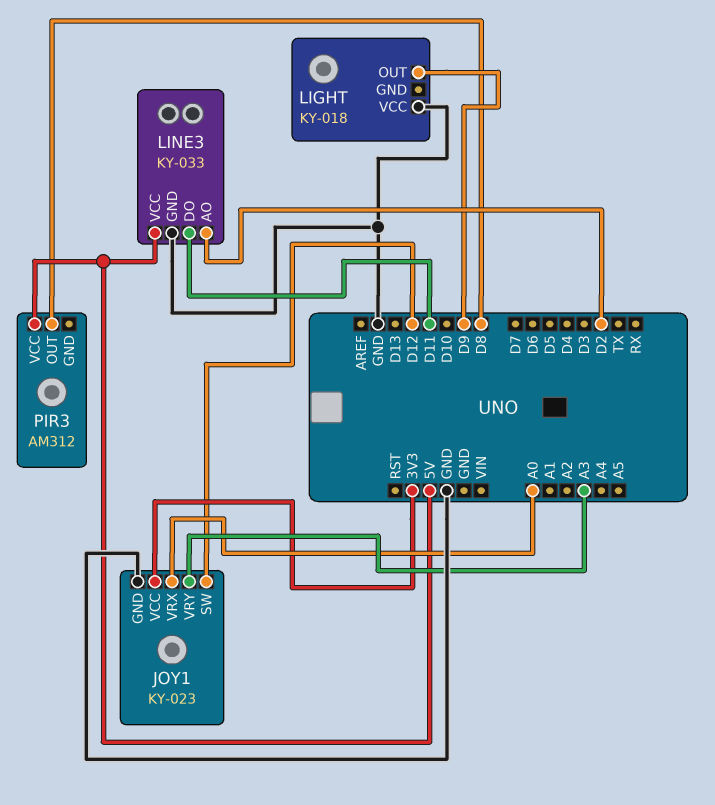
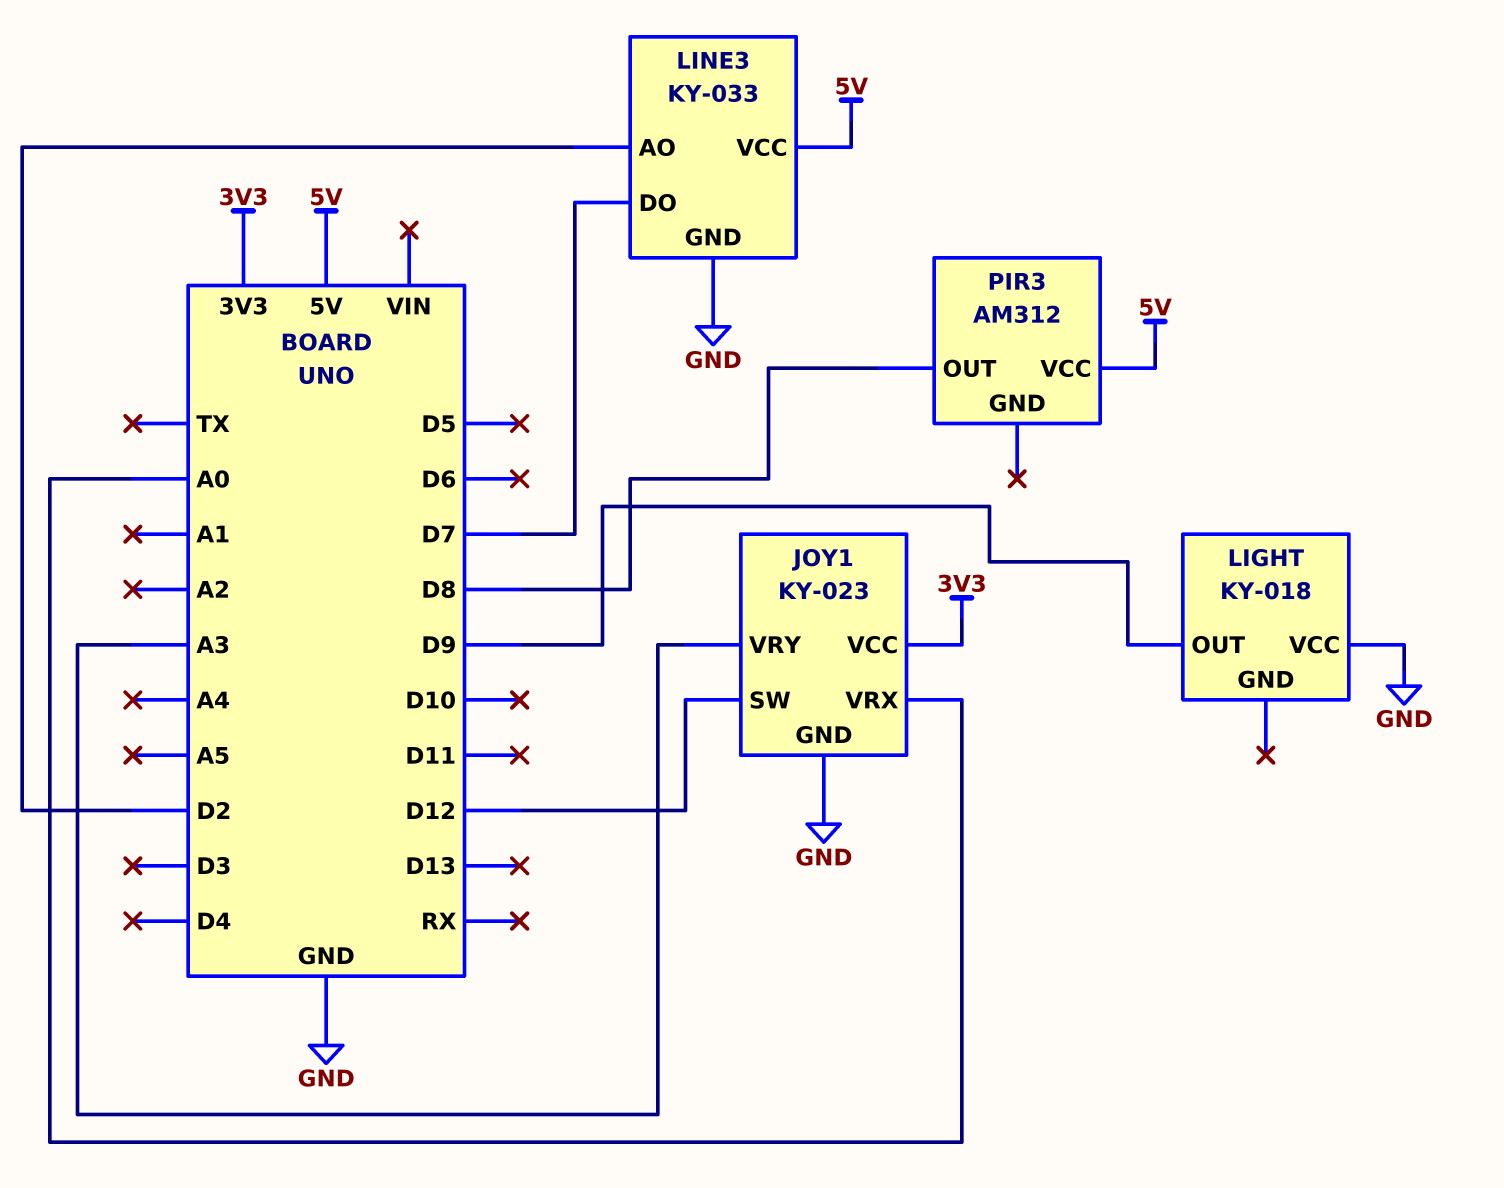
LINE3 pin DO: D11 -> D7

